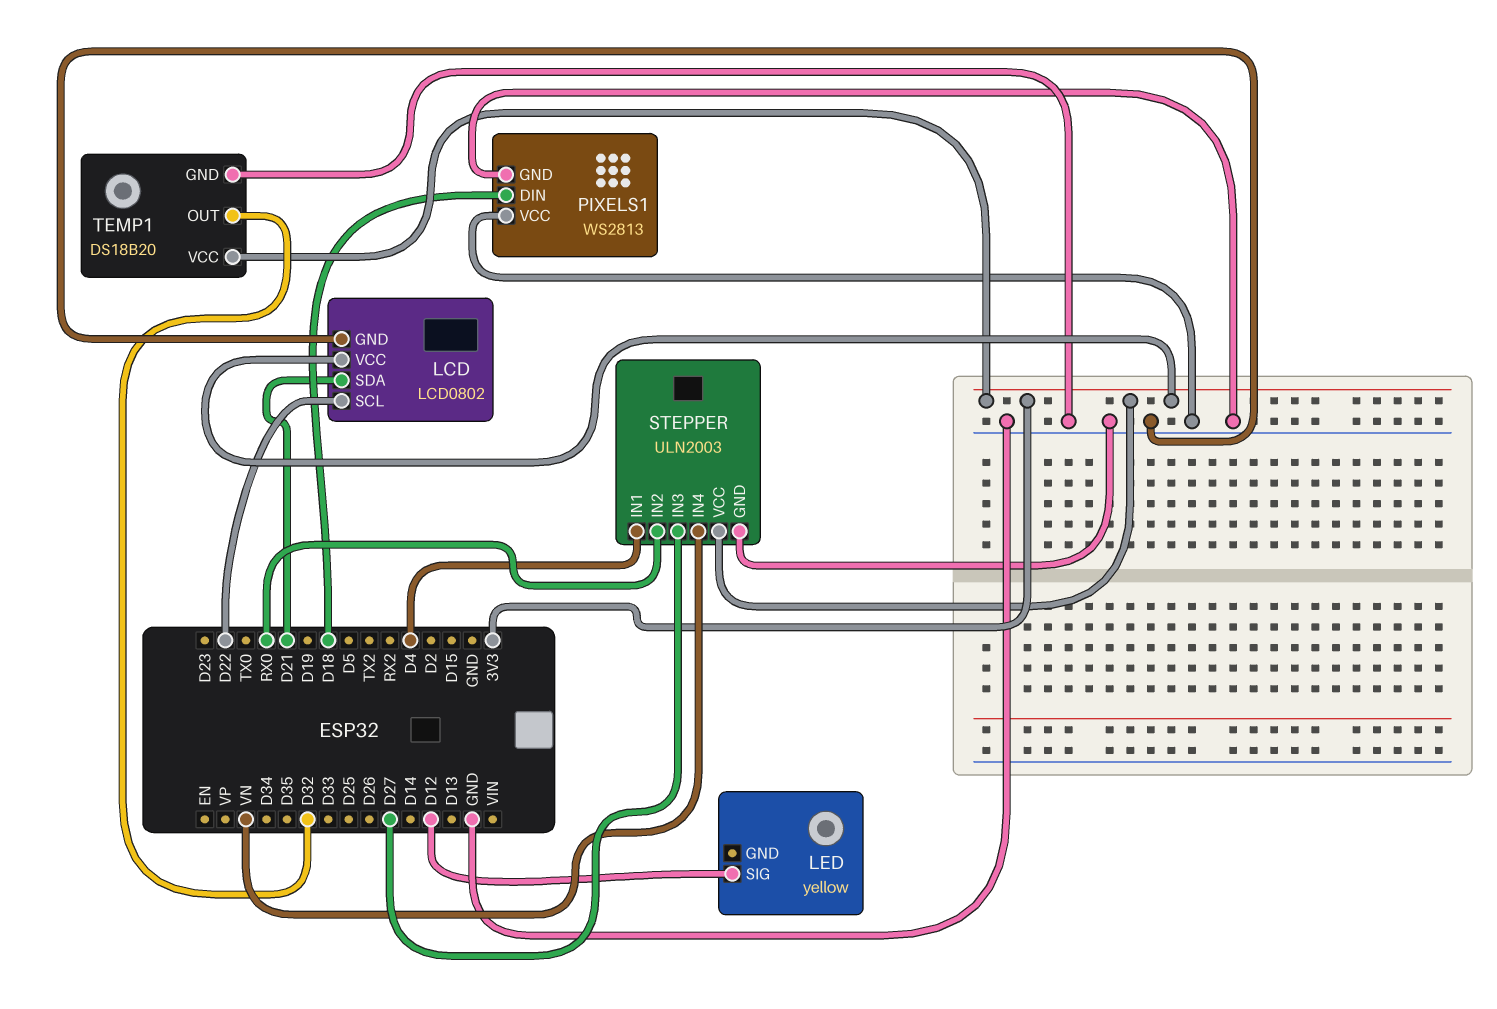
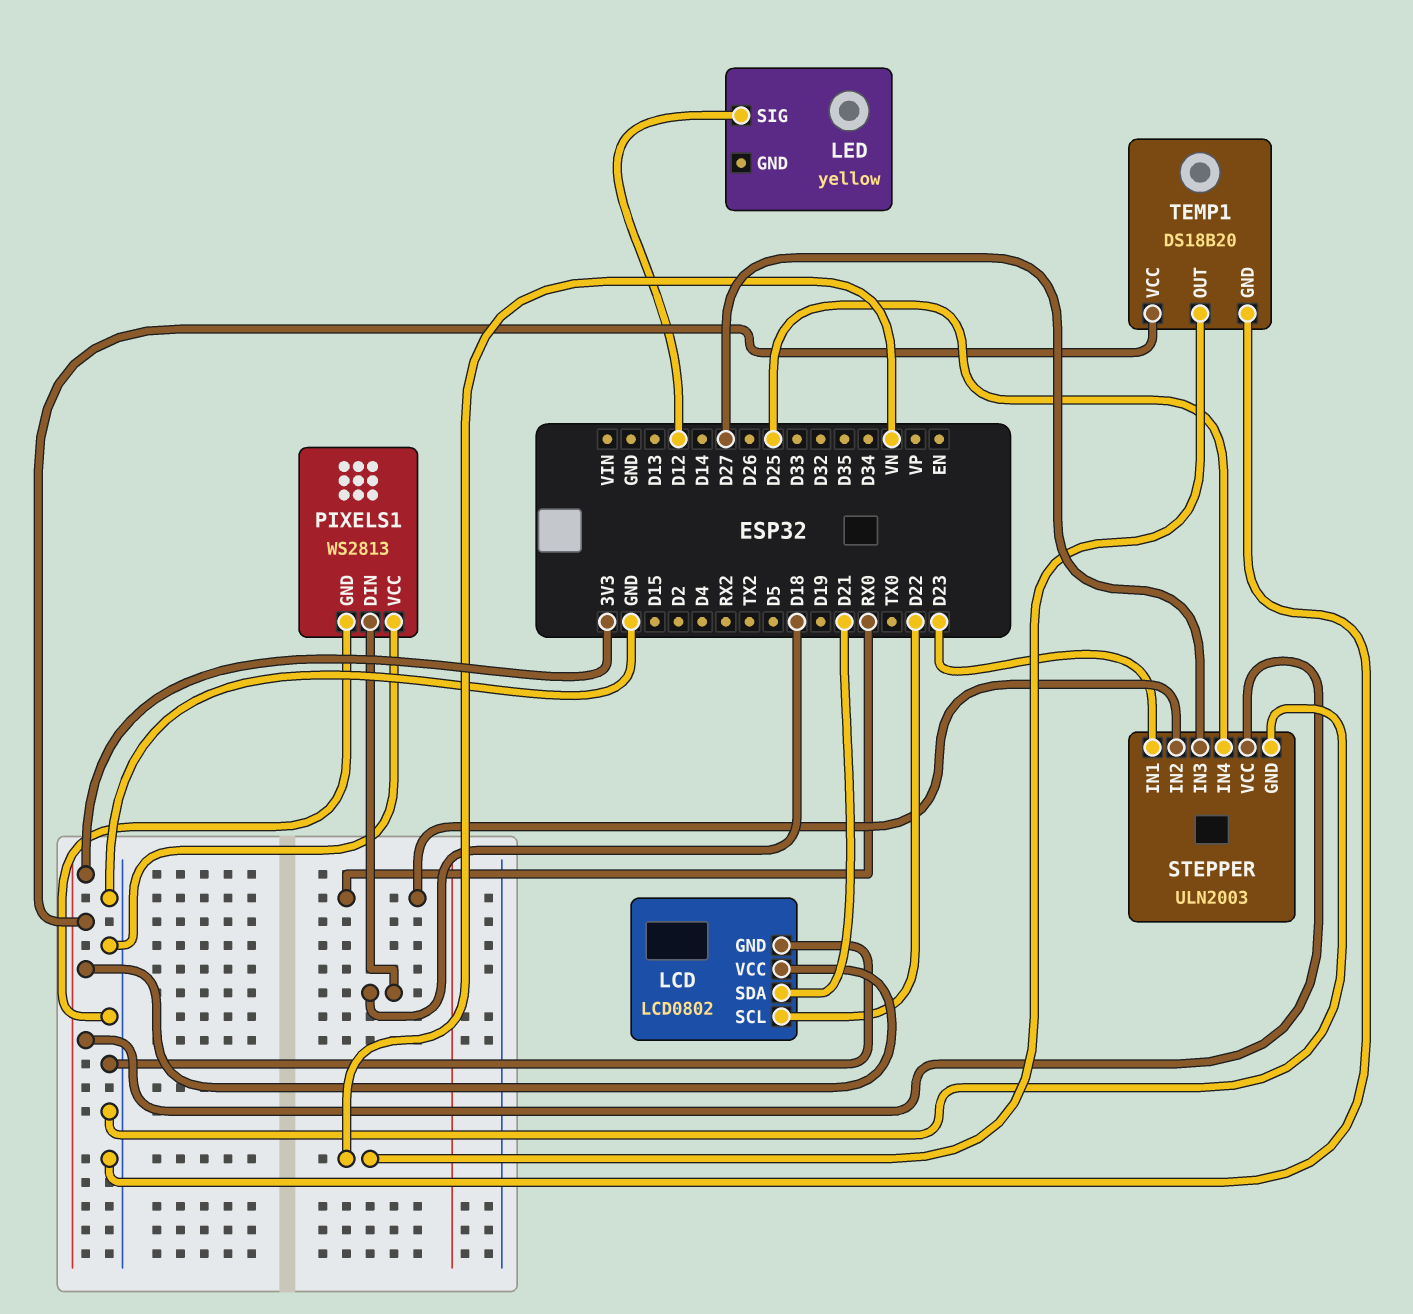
STEPPER pin IN1: D4 -> D23
STEPPER pin IN4: VN -> D25
TEMP1 pin OUT: D32 -> VN

